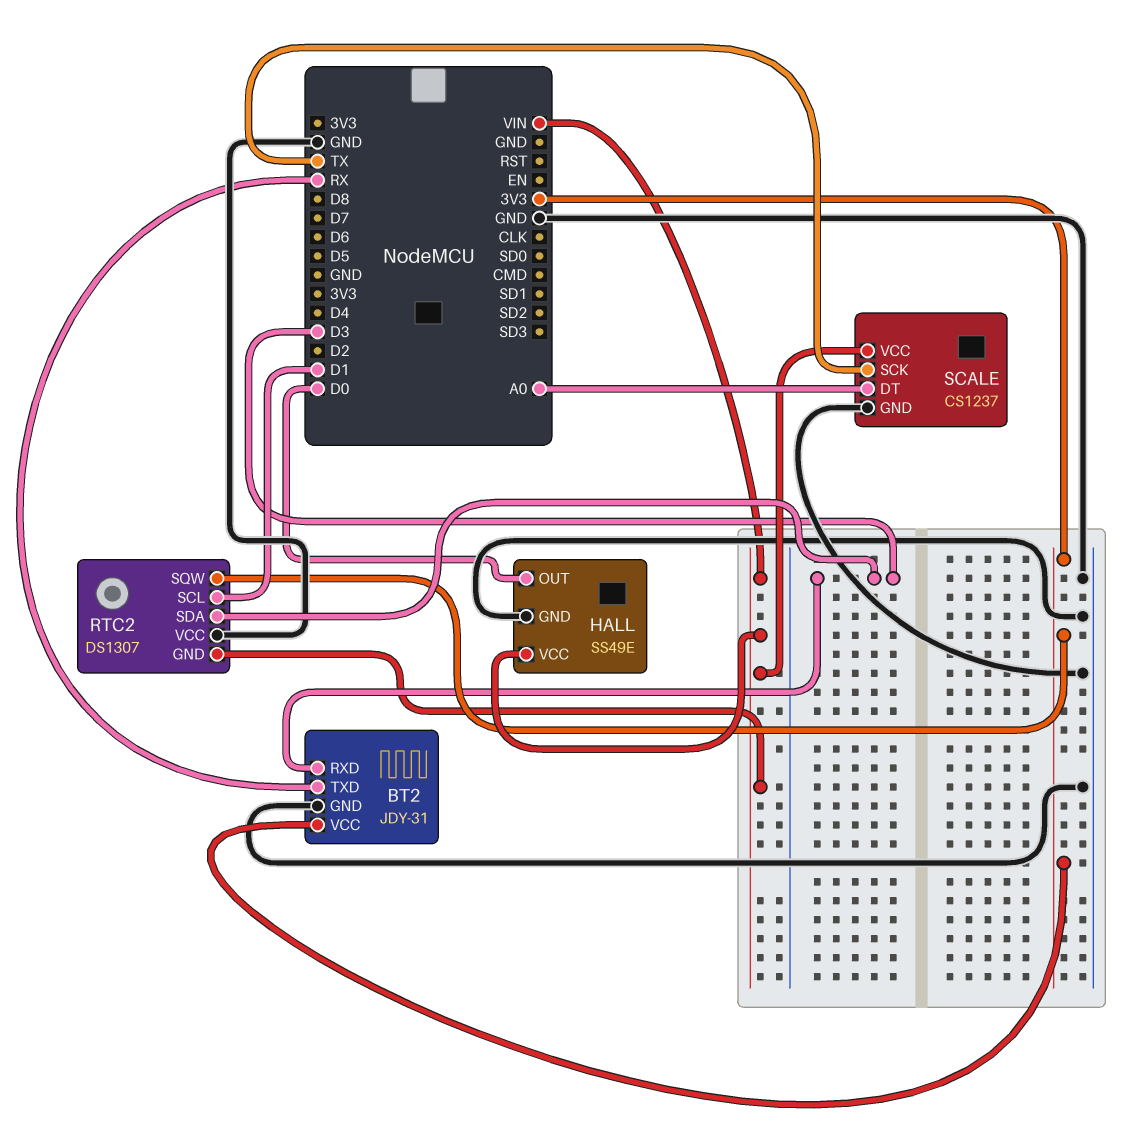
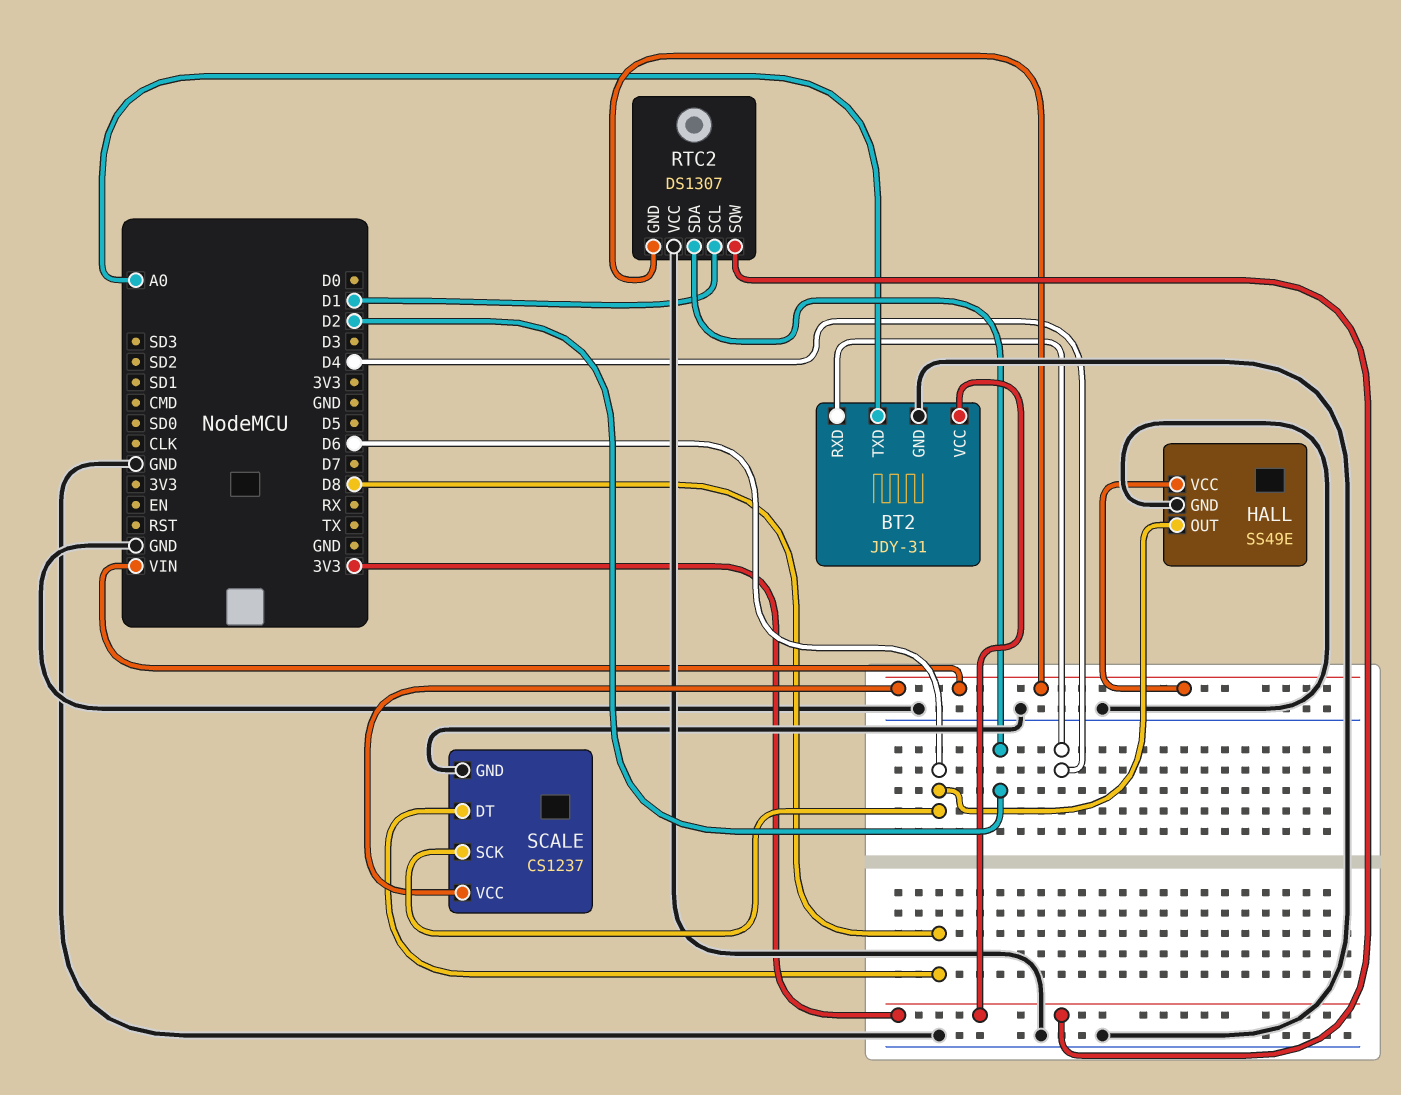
BT2 pin RXD: D3 -> D4
BT2 pin TXD: RX -> A0
HALL pin OUT: D0 -> D6
RTC2 pin SDA: D3 -> D2
SCALE pin DT: A0 -> D8
SCALE pin SCK: TX -> D6

